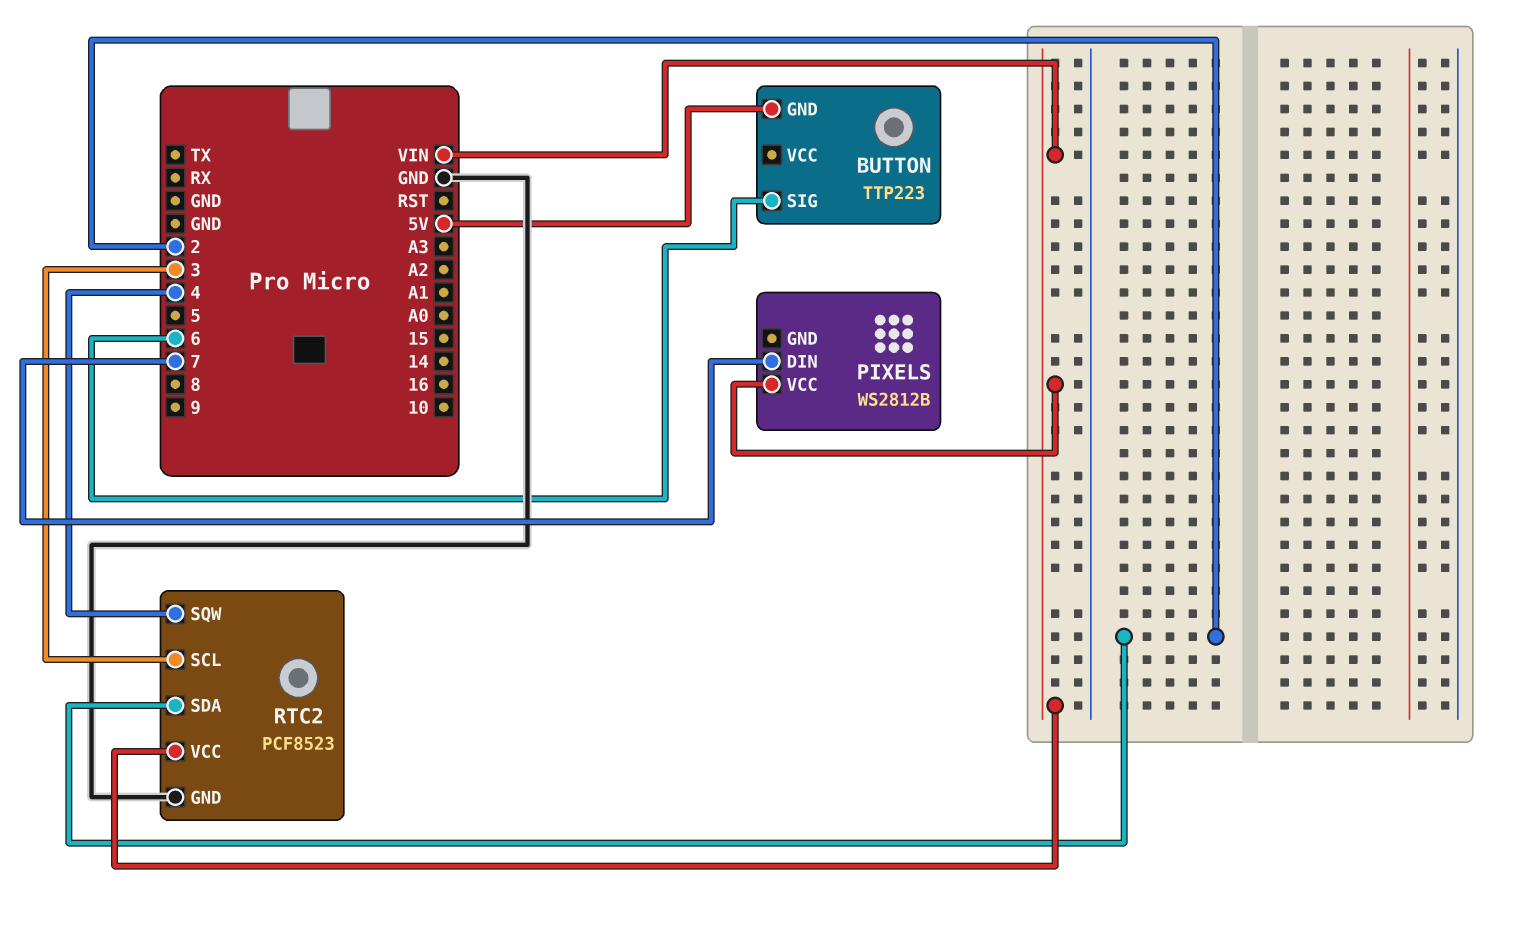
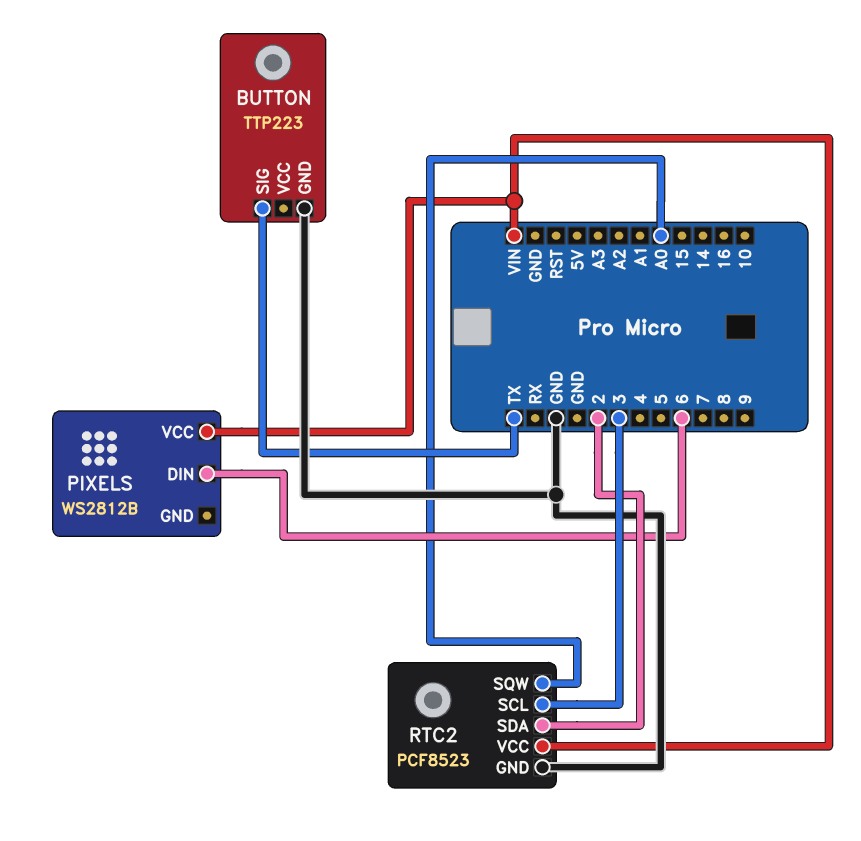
BUTTON pin GND: 5V -> GND
BUTTON pin SIG: 6 -> TX
PIXELS pin DIN: 7 -> 6
RTC2 pin SQW: 4 -> A0

